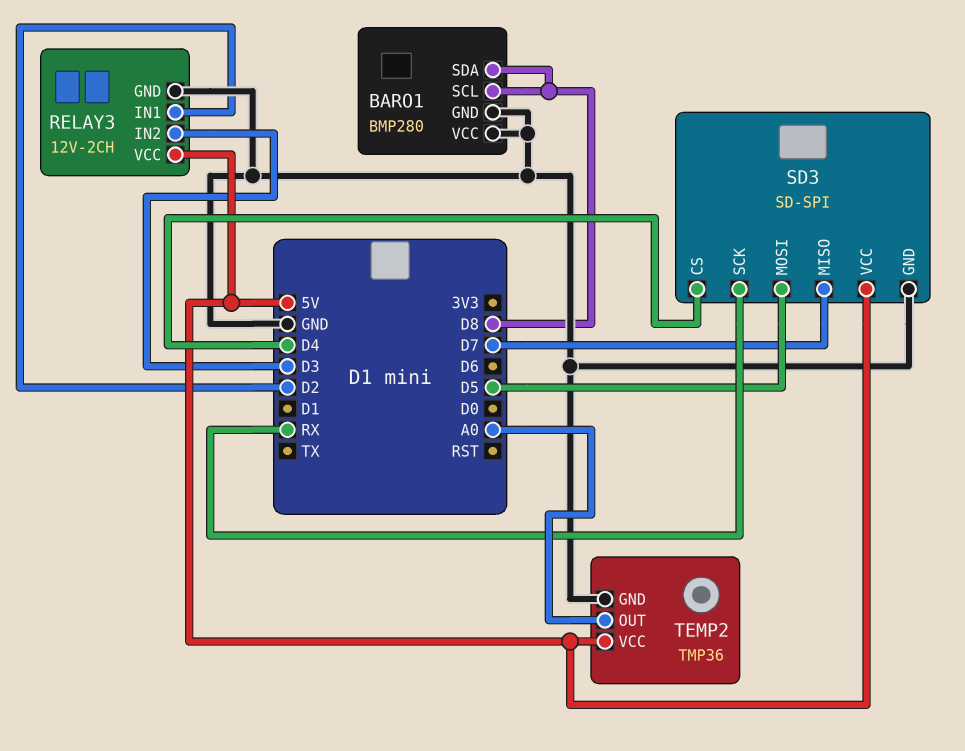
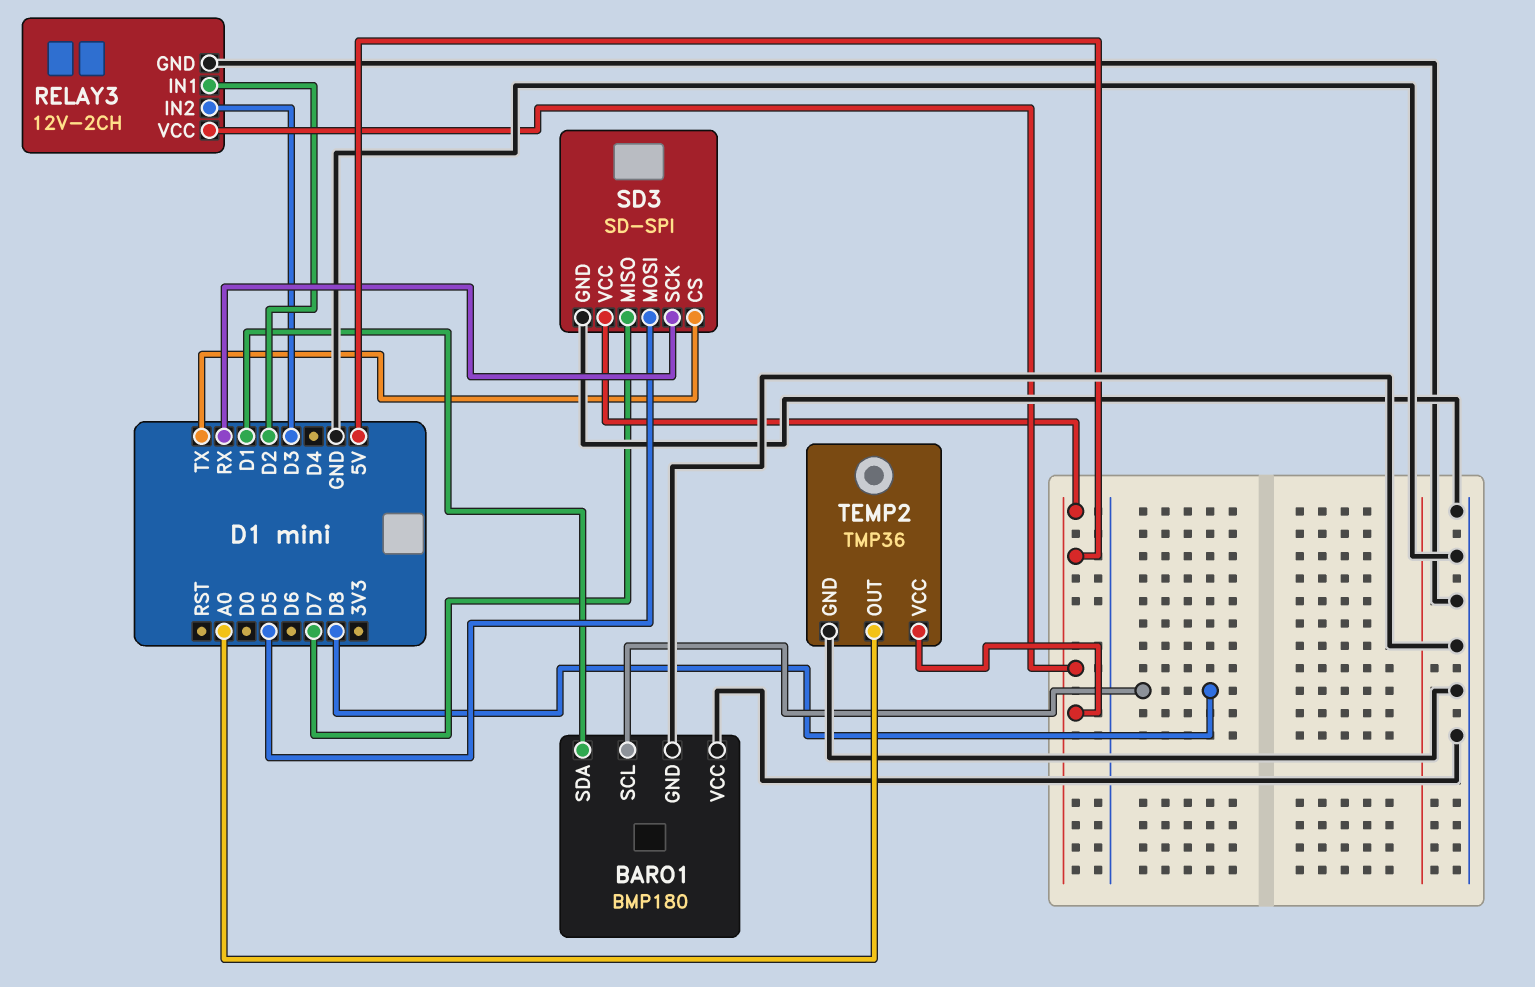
BARO1: BMP280 -> BMP180
BARO1 pin SDA: D8 -> D1
SD3 pin CS: D4 -> TX

